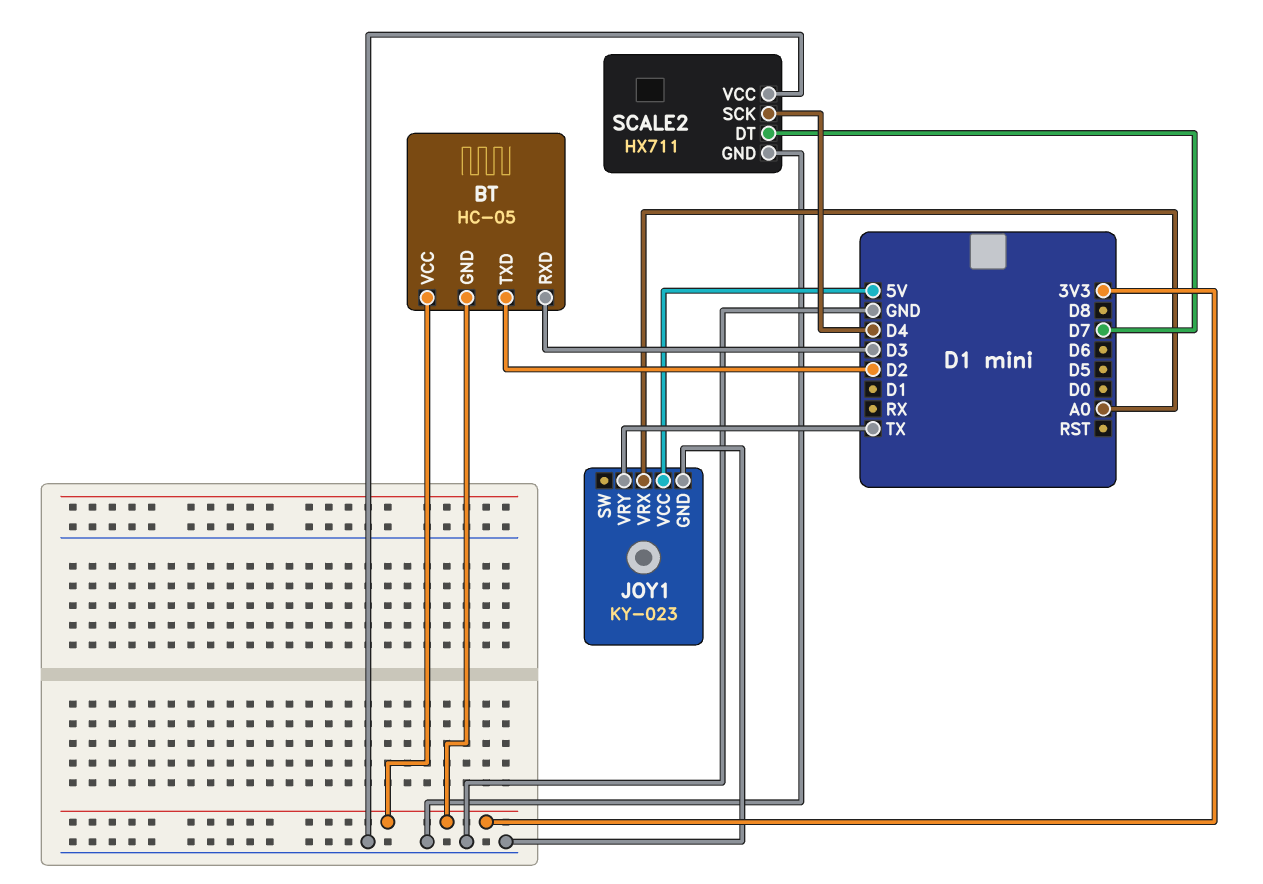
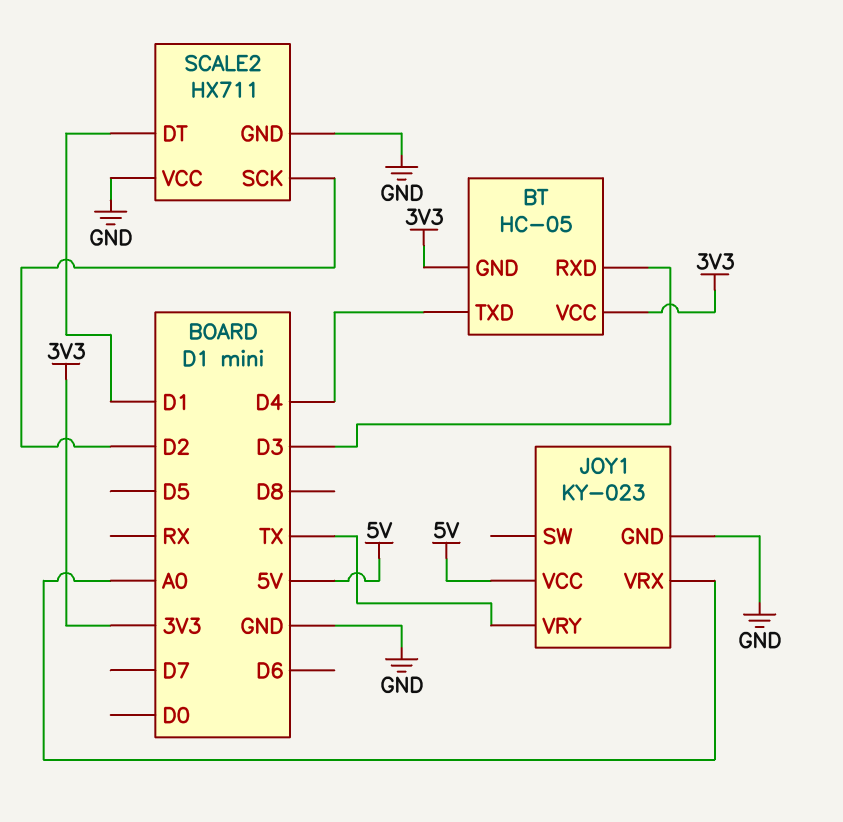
BT pin TXD: D2 -> D4
SCALE2 pin DT: D7 -> D1
SCALE2 pin SCK: D4 -> D2

